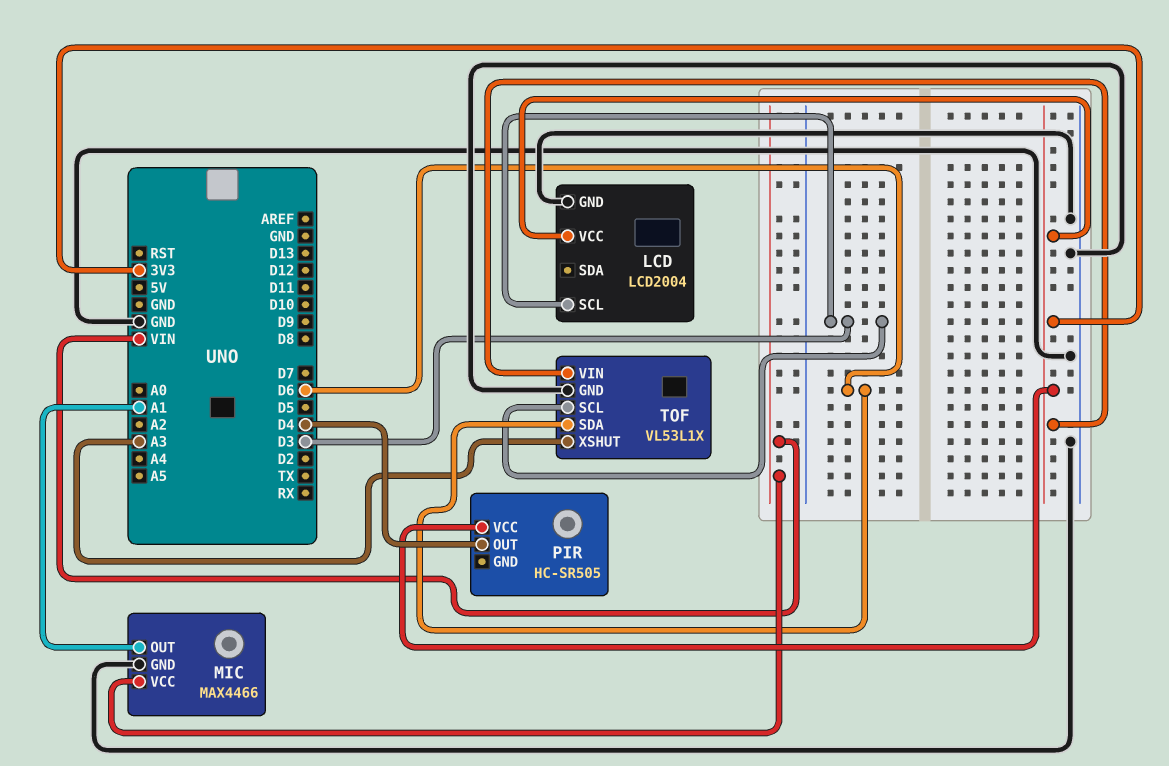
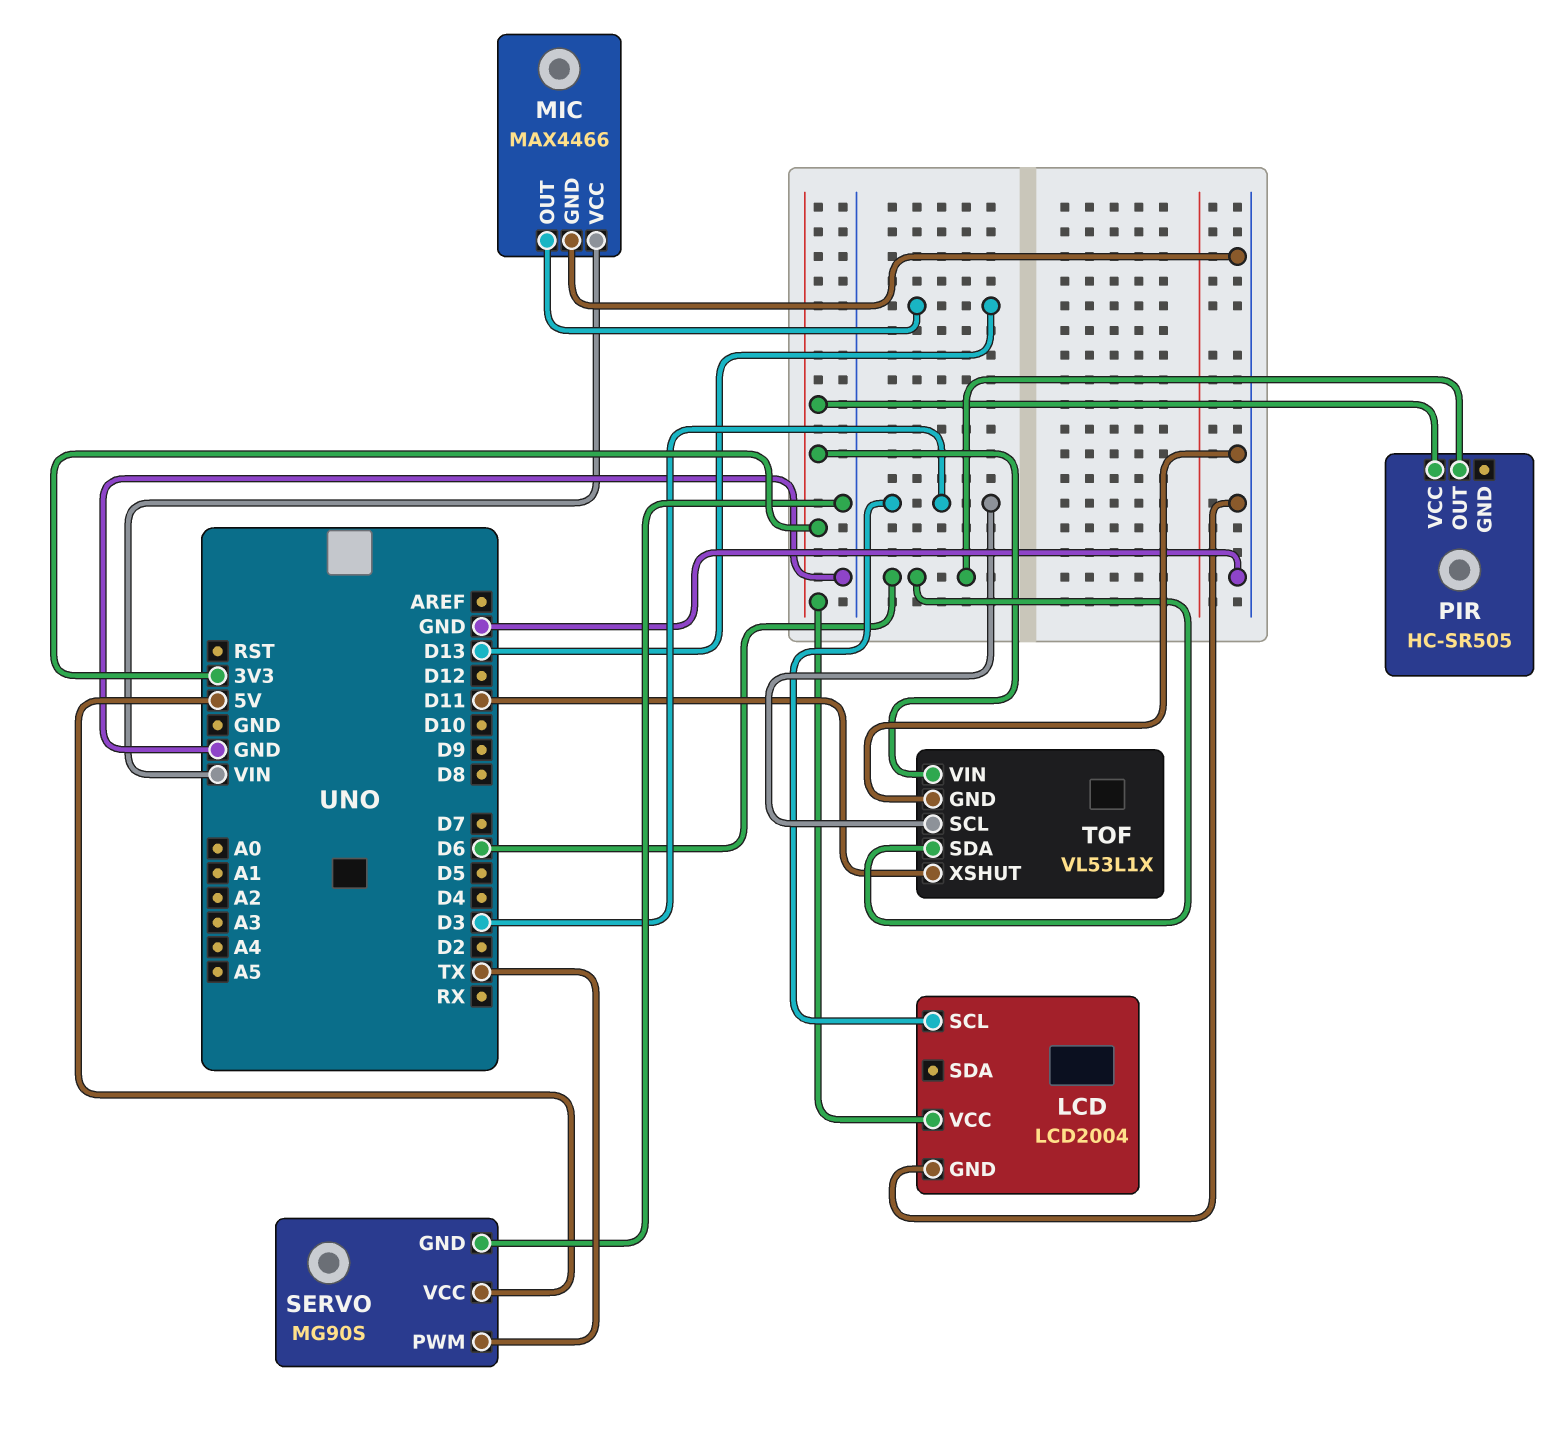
MIC pin OUT: A1 -> D13
PIR pin OUT: D4 -> D6
SERVO: none -> MG90S
SERVO pin GND: none -> GND
SERVO pin PWM: none -> TX
SERVO pin VCC: none -> 5V
TOF pin XSHUT: A3 -> D11

